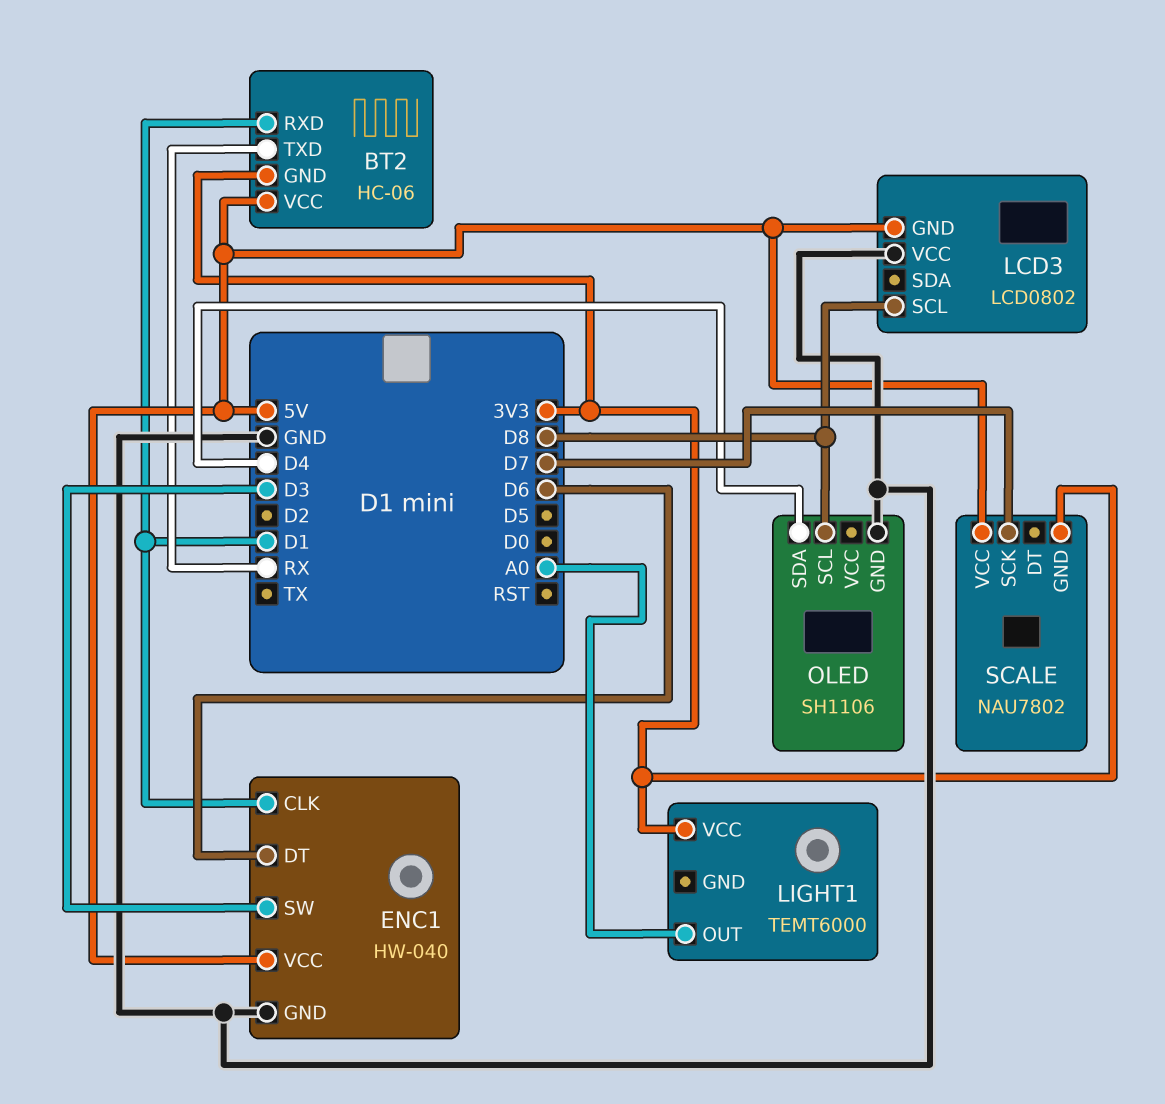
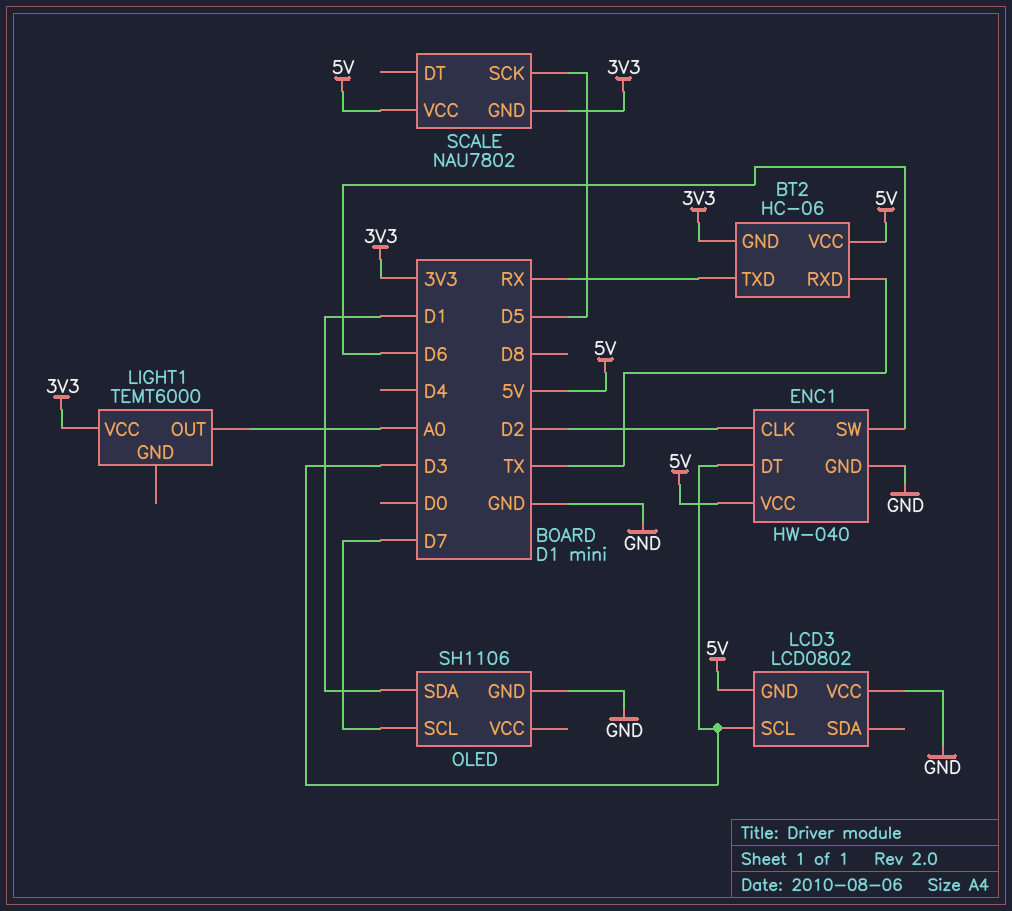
BT2 pin RXD: D1 -> TX
ENC1 pin CLK: D1 -> D2
ENC1 pin DT: D6 -> D3
ENC1 pin SW: D3 -> D6
LCD3 pin SCL: D8 -> D3
OLED pin SCL: D8 -> D7
OLED pin SDA: D4 -> D1
SCALE pin SCK: D7 -> D5

